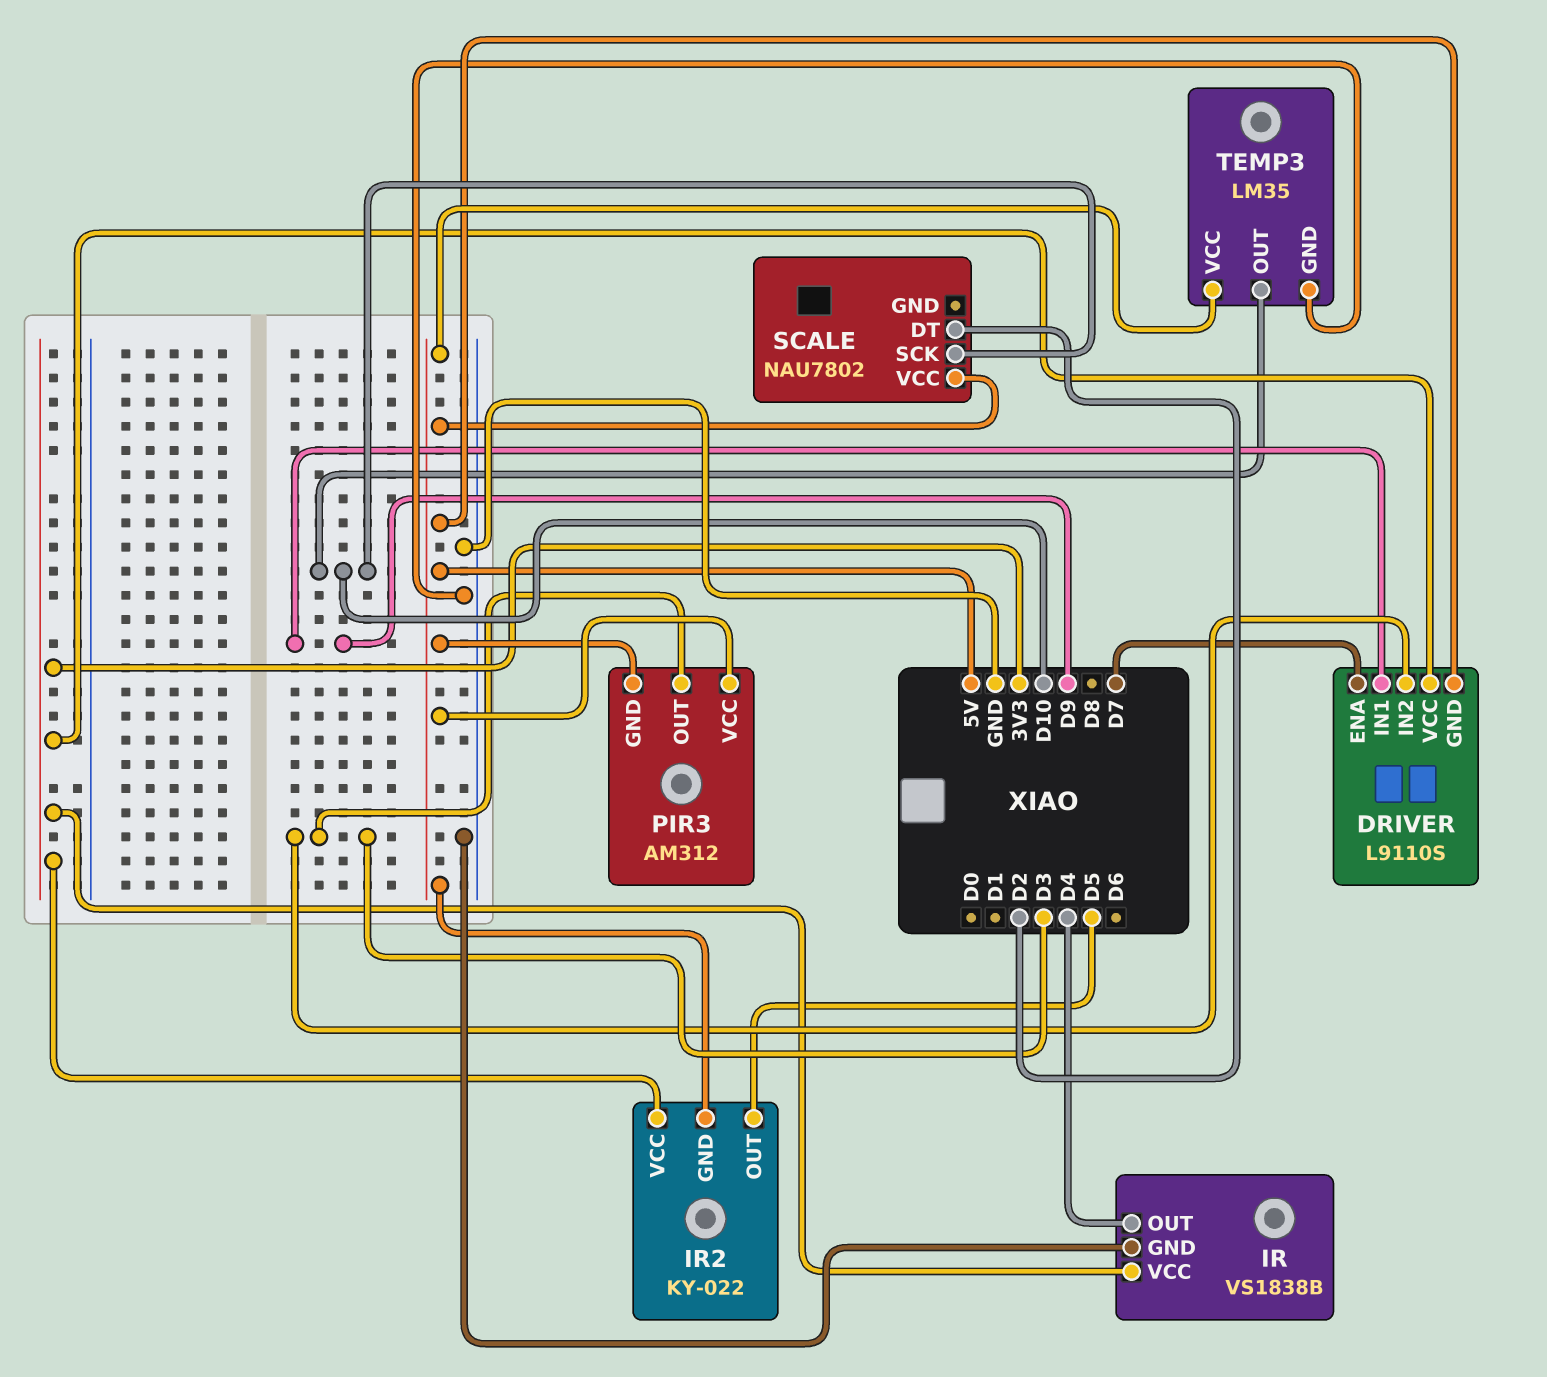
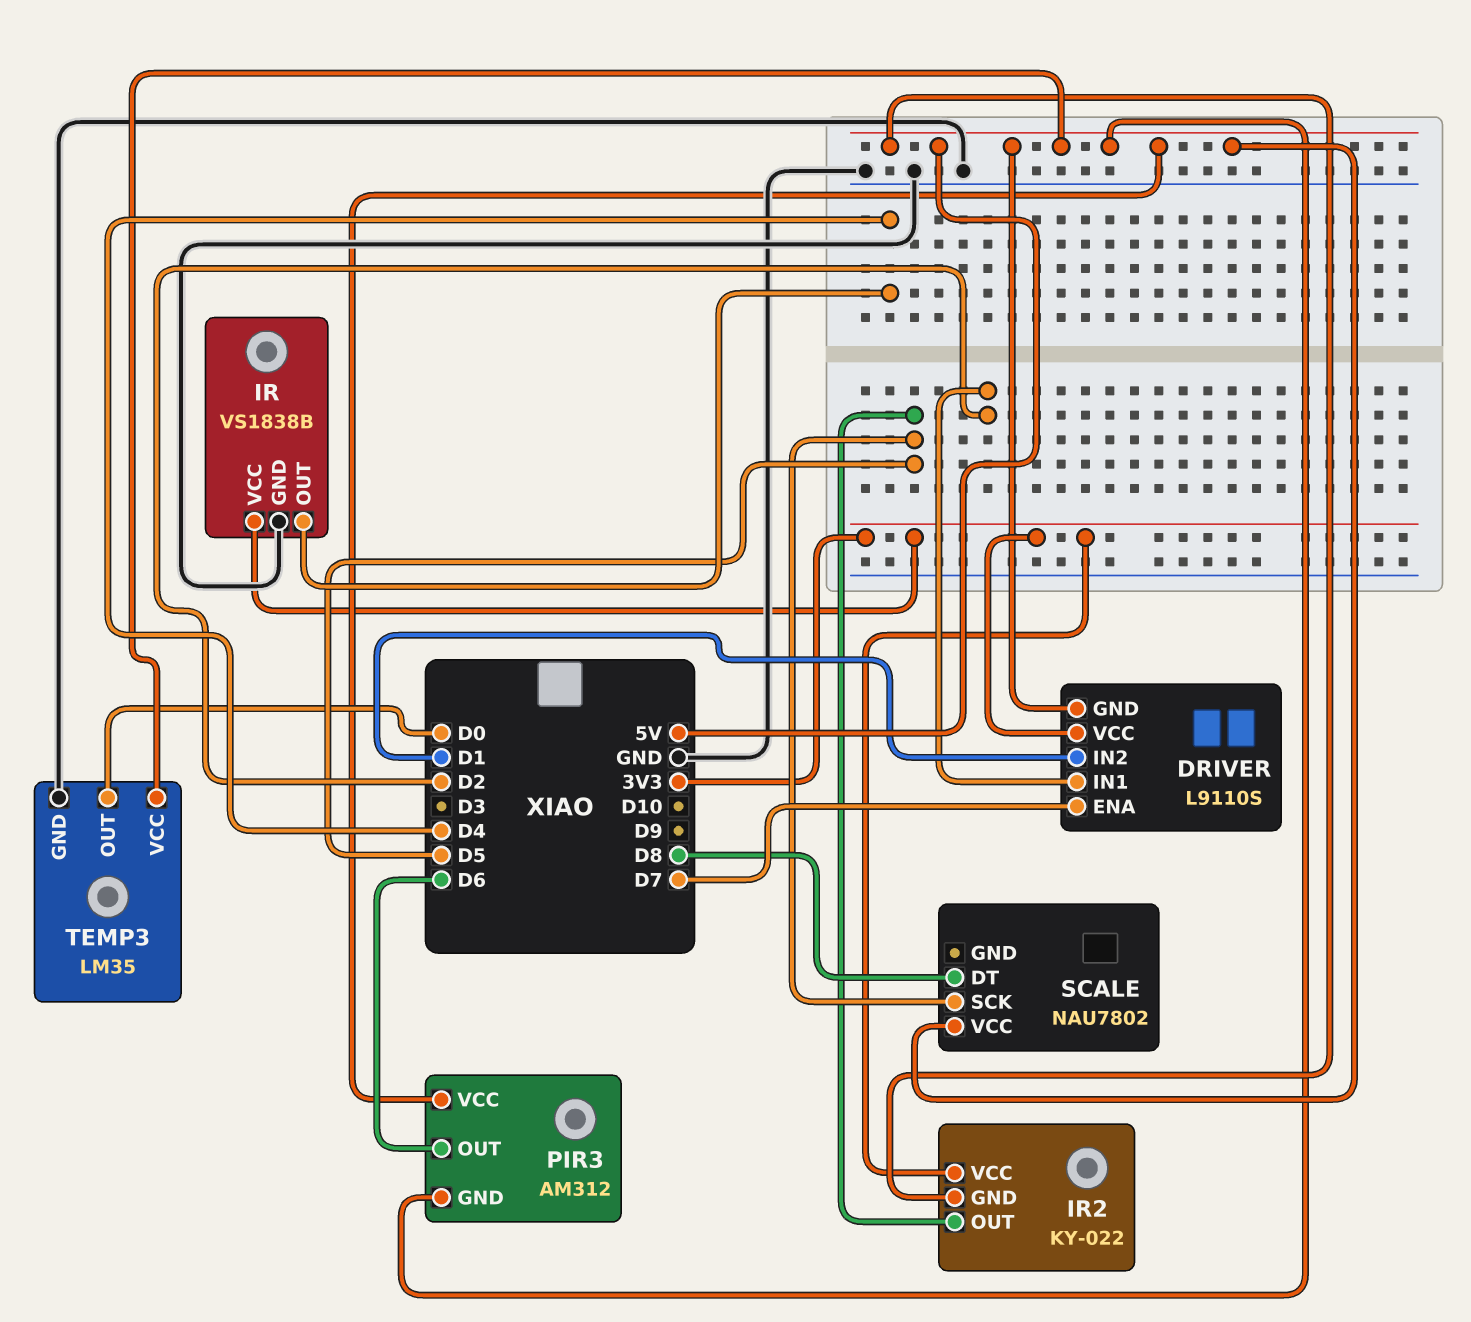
DRIVER pin IN1: D9 -> D2
DRIVER pin IN2: D3 -> D1
PIR3 pin OUT: D3 -> D6
SCALE pin DT: D2 -> D8
SCALE pin SCK: D10 -> D5
TEMP3 pin OUT: D10 -> D0

